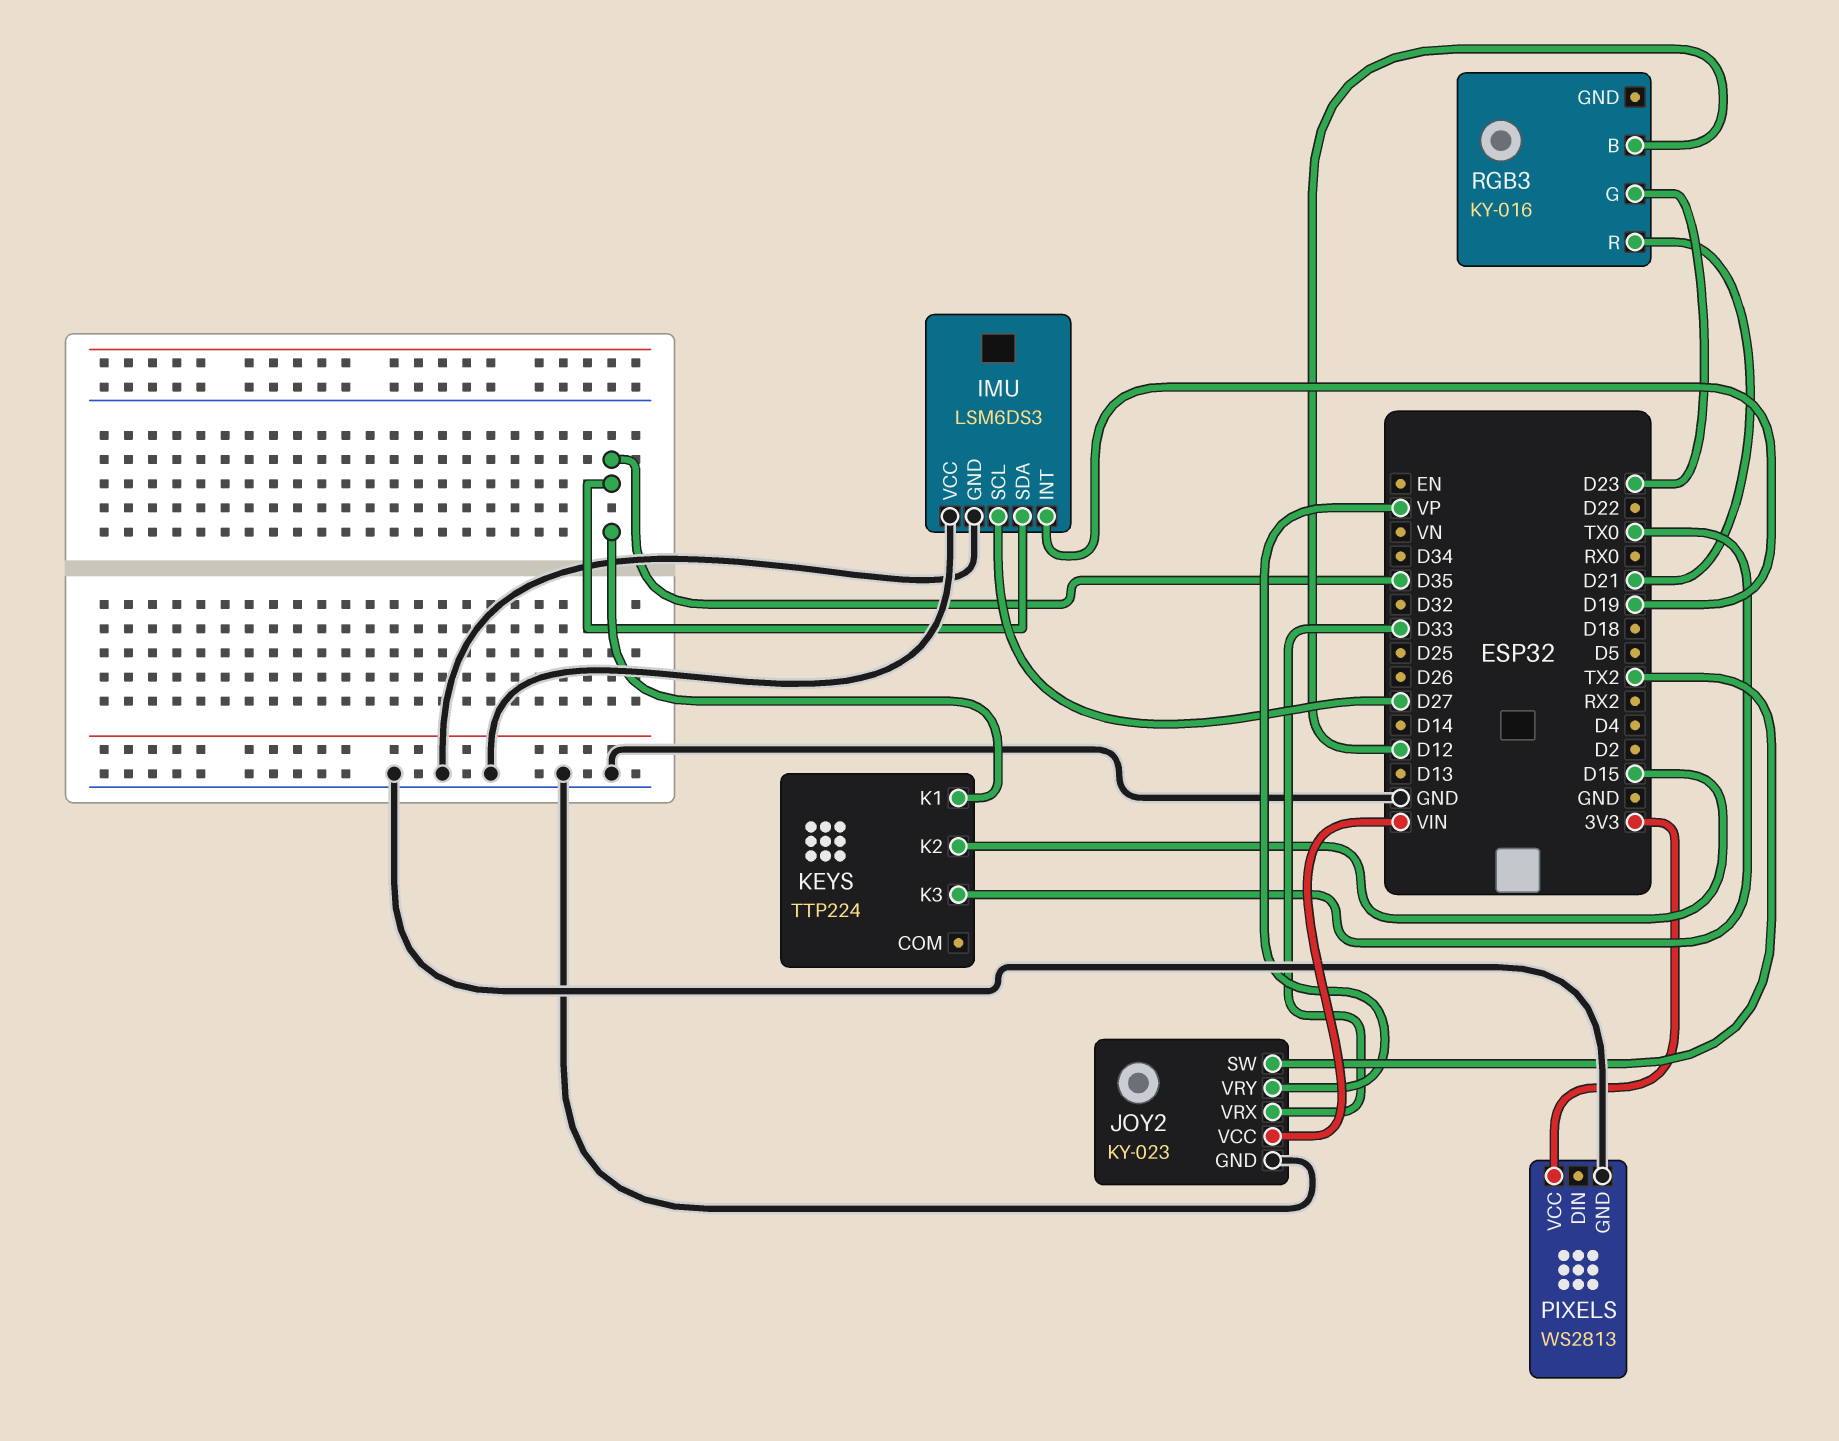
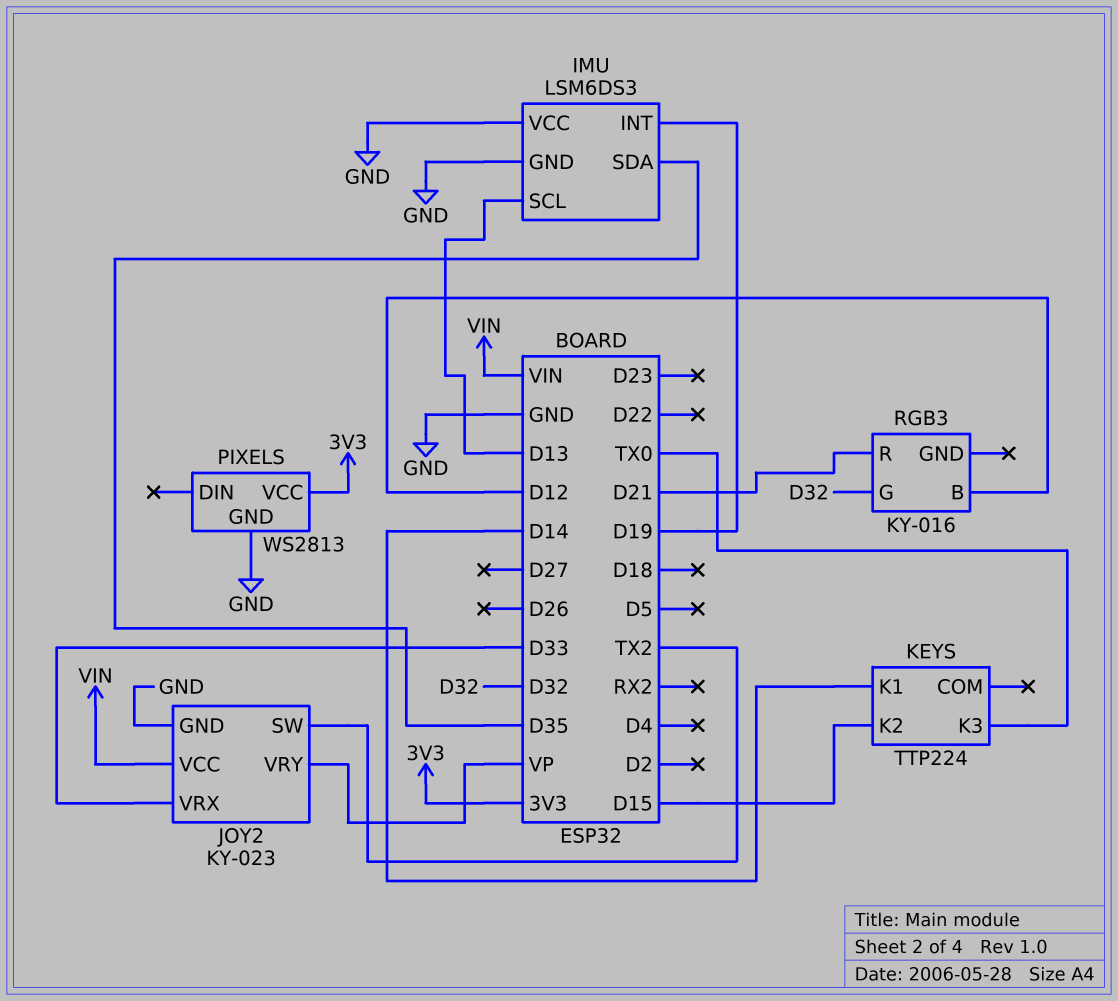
IMU pin SCL: D27 -> D13
KEYS pin K1: D35 -> D14
RGB3 pin G: D23 -> D32

